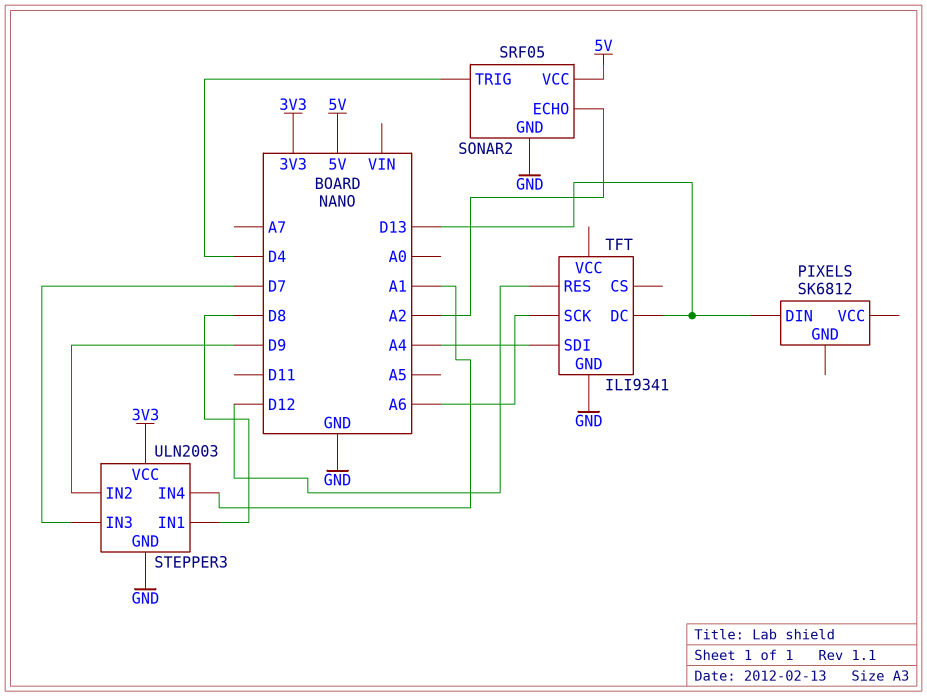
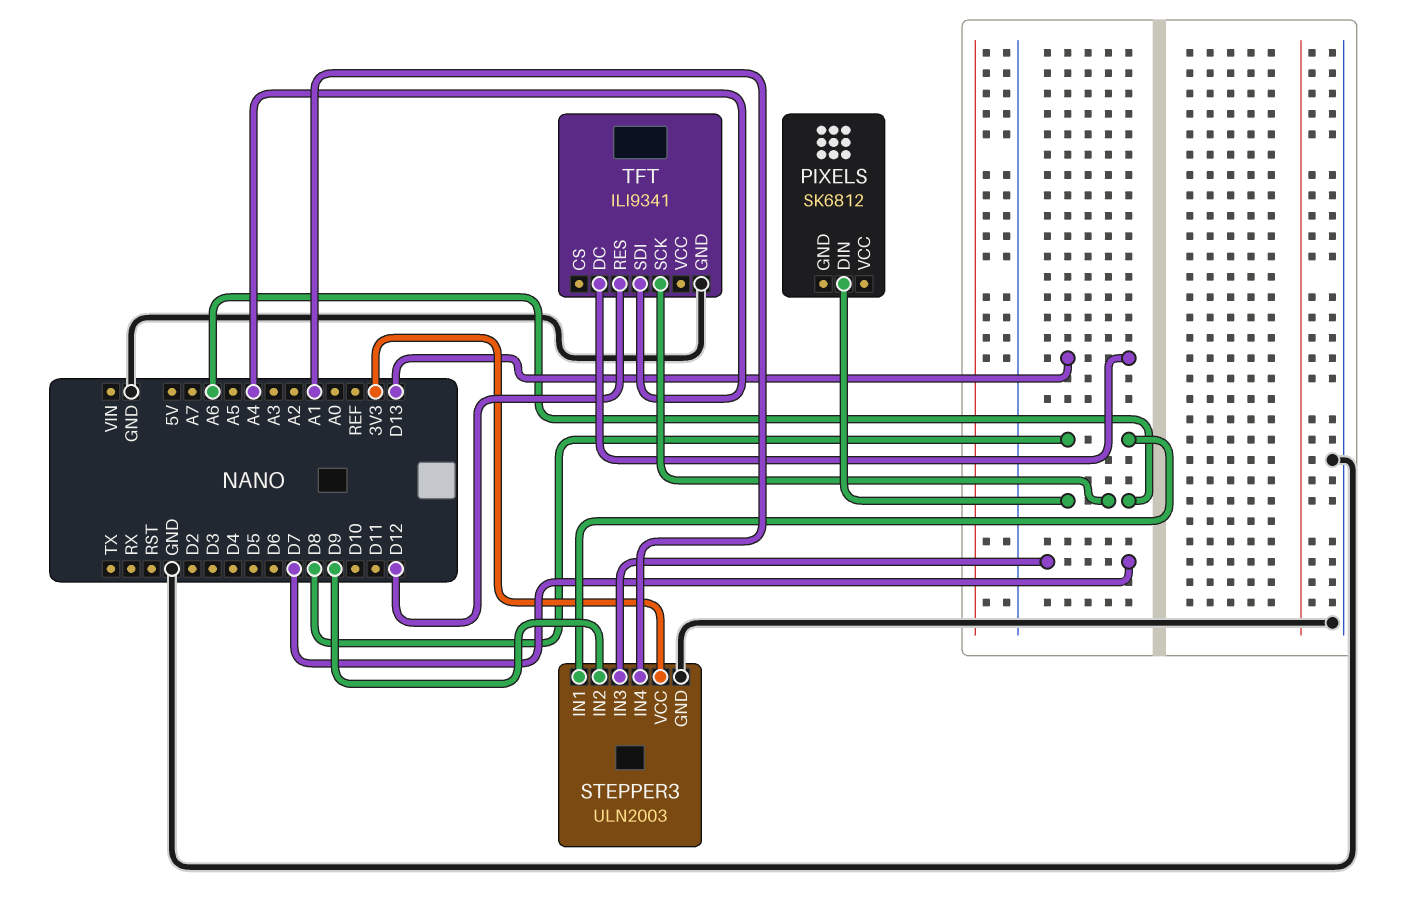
PIXELS pin DIN: D13 -> A6
SONAR2: SRF05 -> none
SONAR2 pin ECHO: A2 -> none
SONAR2 pin GND: GND -> none
SONAR2 pin TRIG: D4 -> none
SONAR2 pin VCC: 5V -> none

